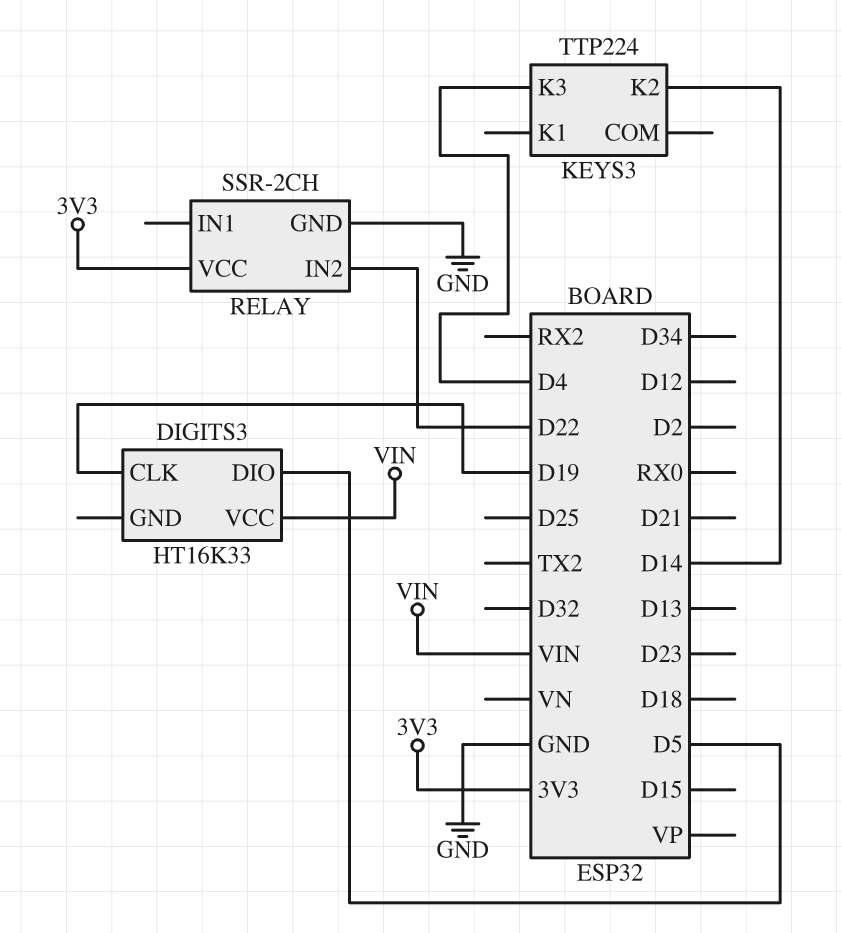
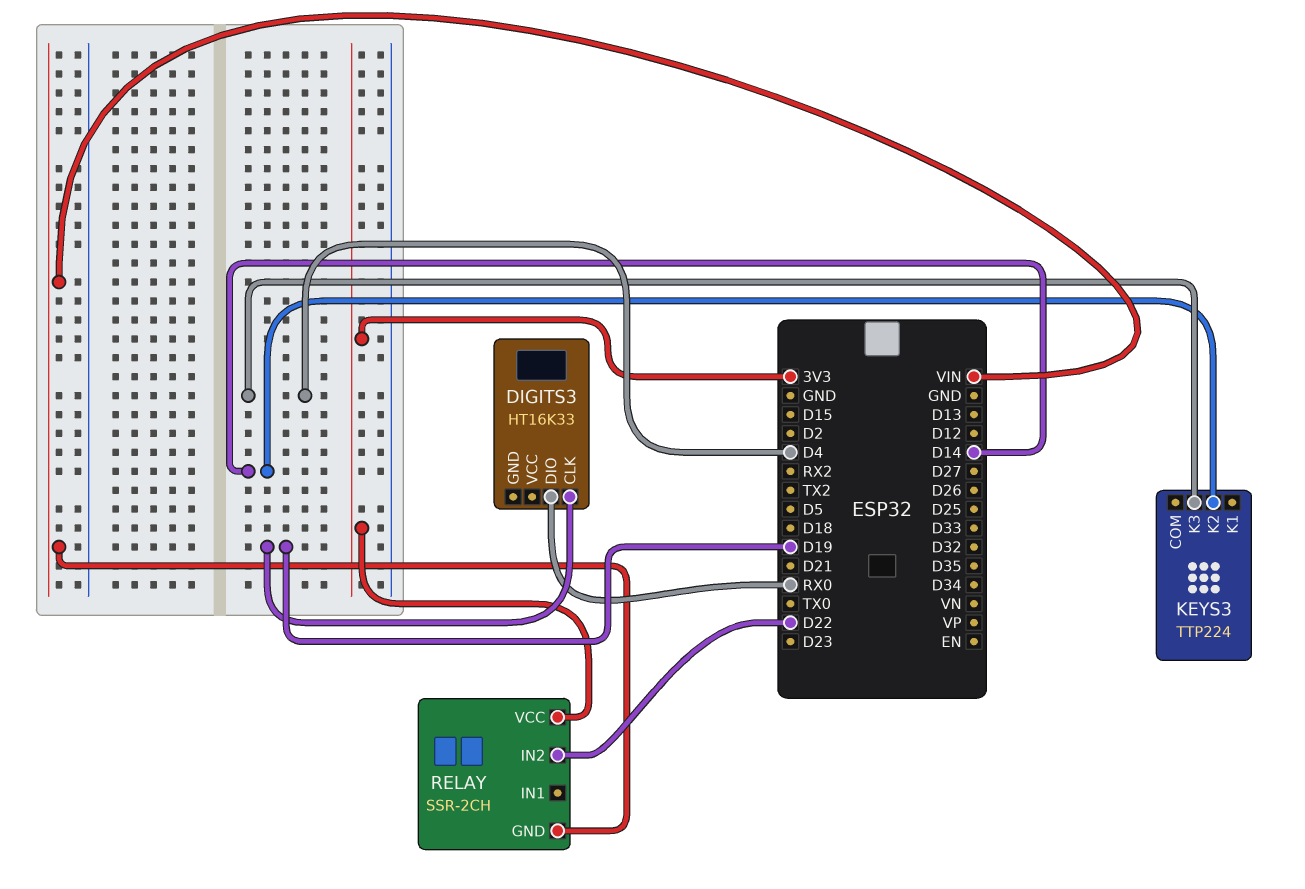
DIGITS3 pin DIO: D5 -> RX0
DIGITS3 pin VCC: VIN -> none
RELAY pin GND: GND -> VIN

